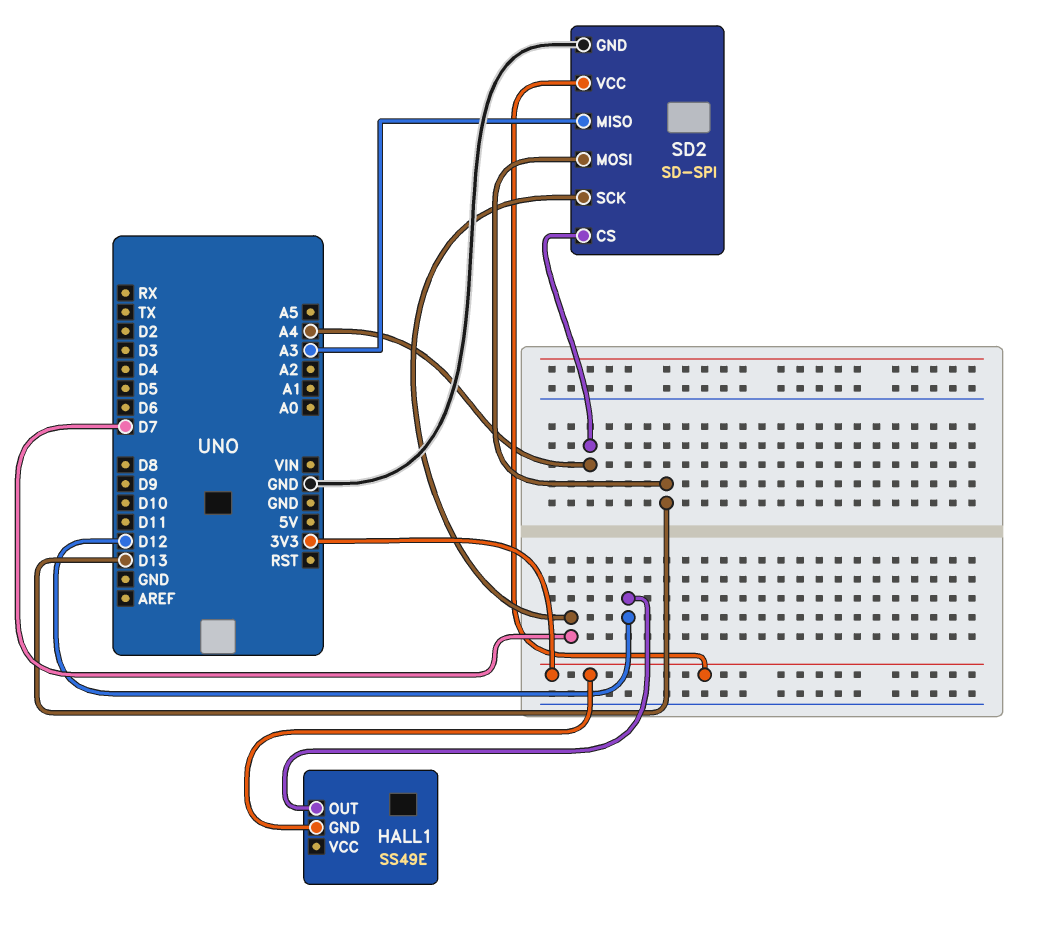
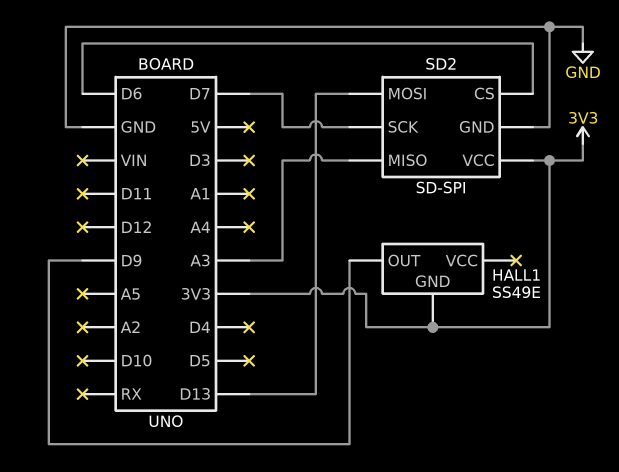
HALL1 pin OUT: D12 -> D9
SD2 pin CS: A4 -> D6

